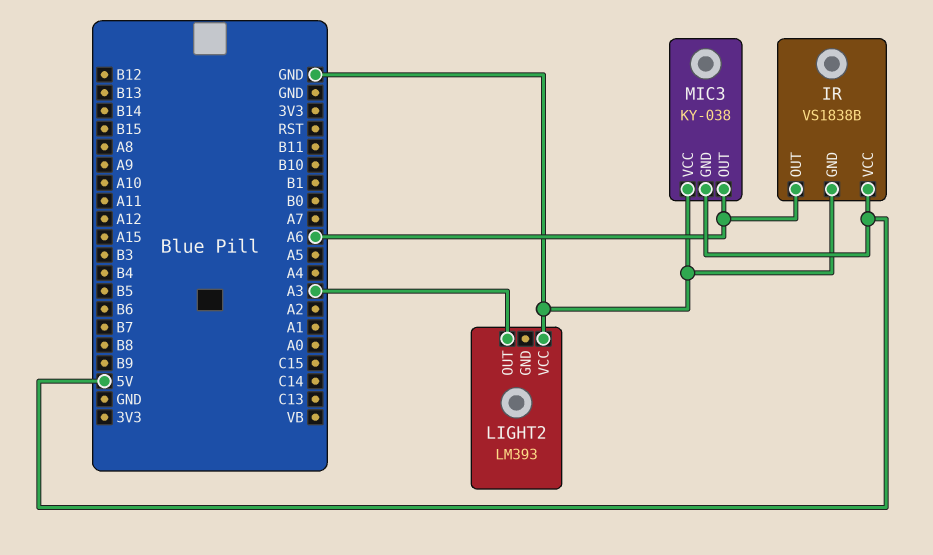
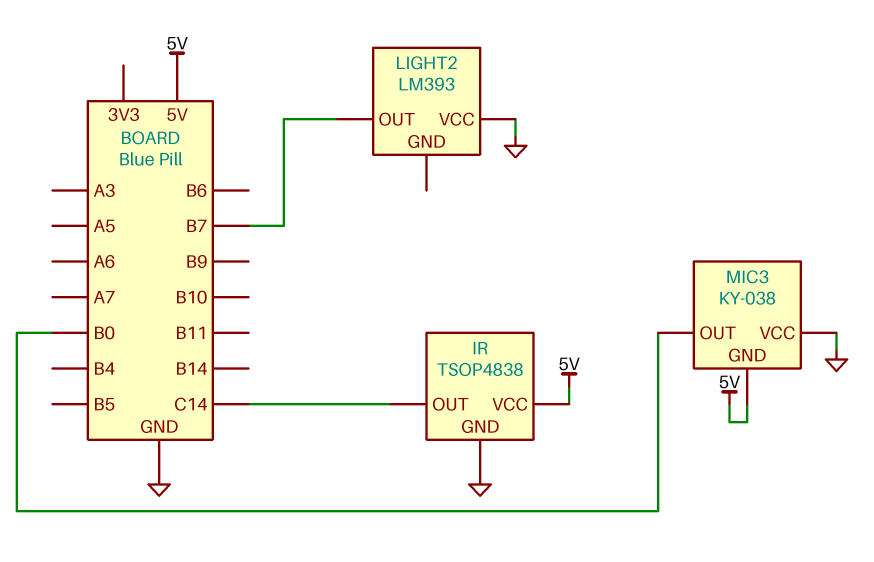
IR: VS1838B -> TSOP4838
IR pin OUT: A6 -> C14
LIGHT2 pin OUT: A3 -> B7
MIC3 pin OUT: A6 -> B0

